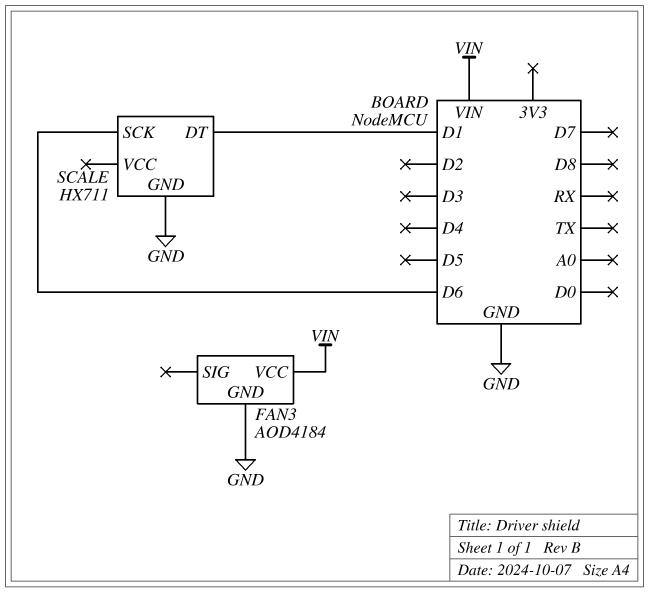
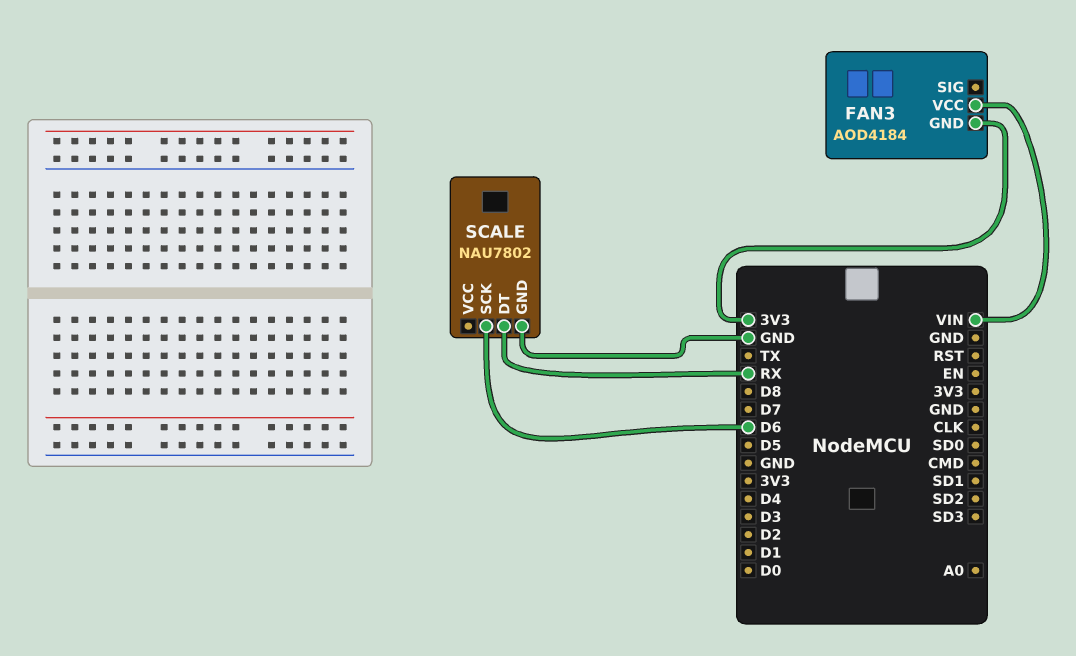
FAN3 pin GND: GND -> 3V3
SCALE: HX711 -> NAU7802
SCALE pin DT: D1 -> RX

